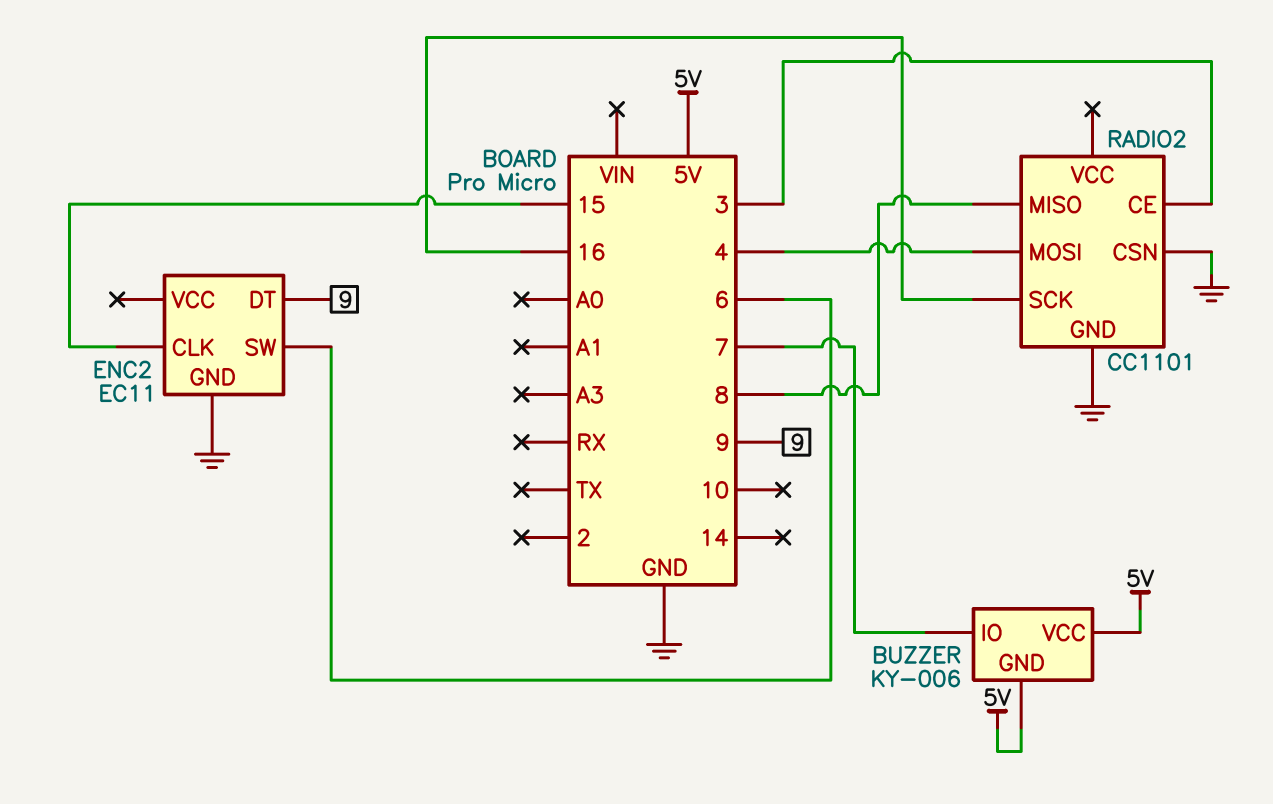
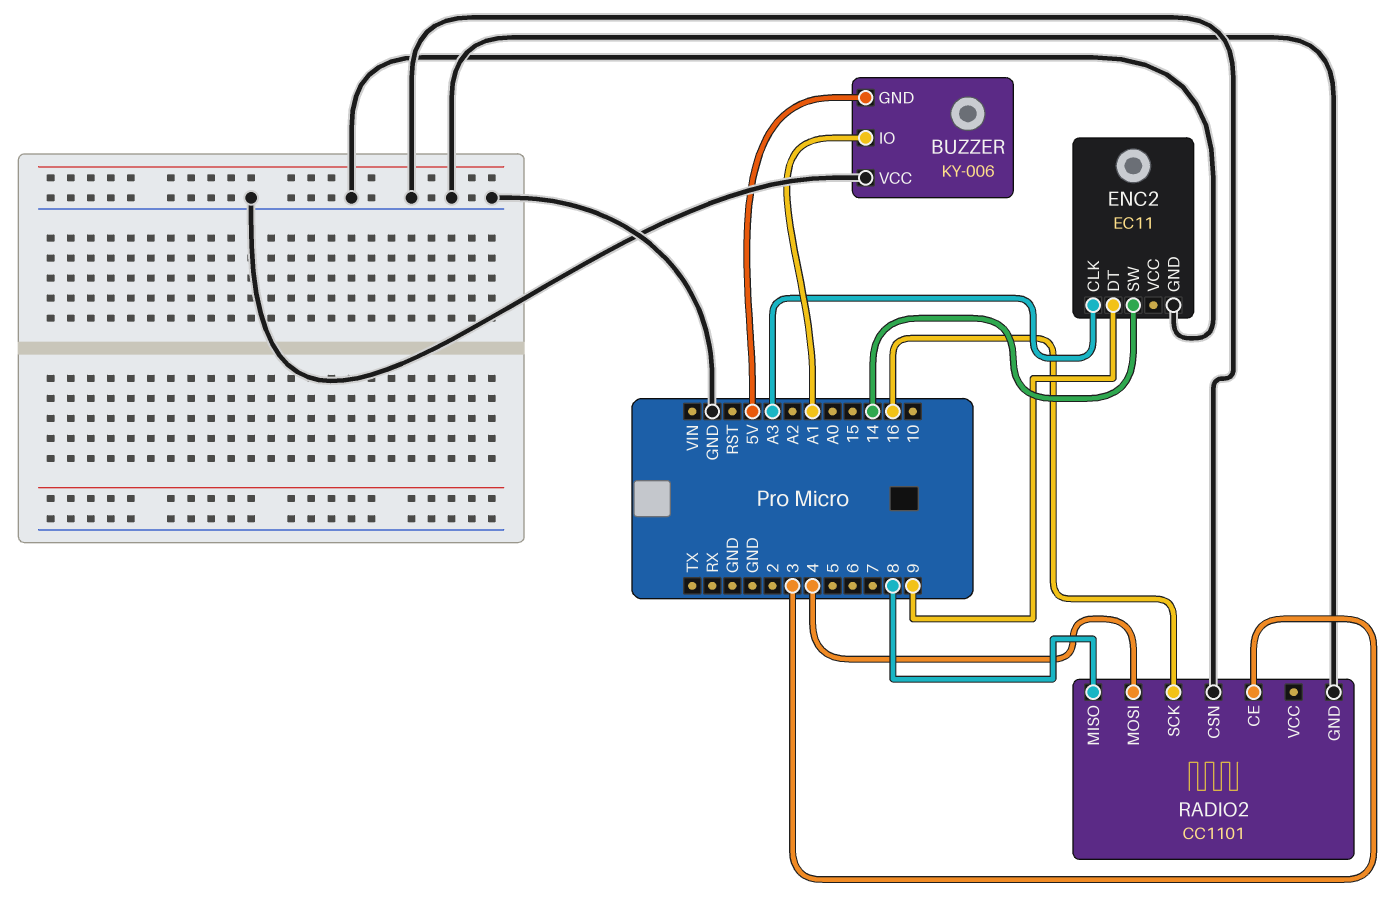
BUZZER pin IO: 7 -> A1
BUZZER pin VCC: 5V -> GND
ENC2 pin CLK: 15 -> A3
ENC2 pin SW: 6 -> 14

